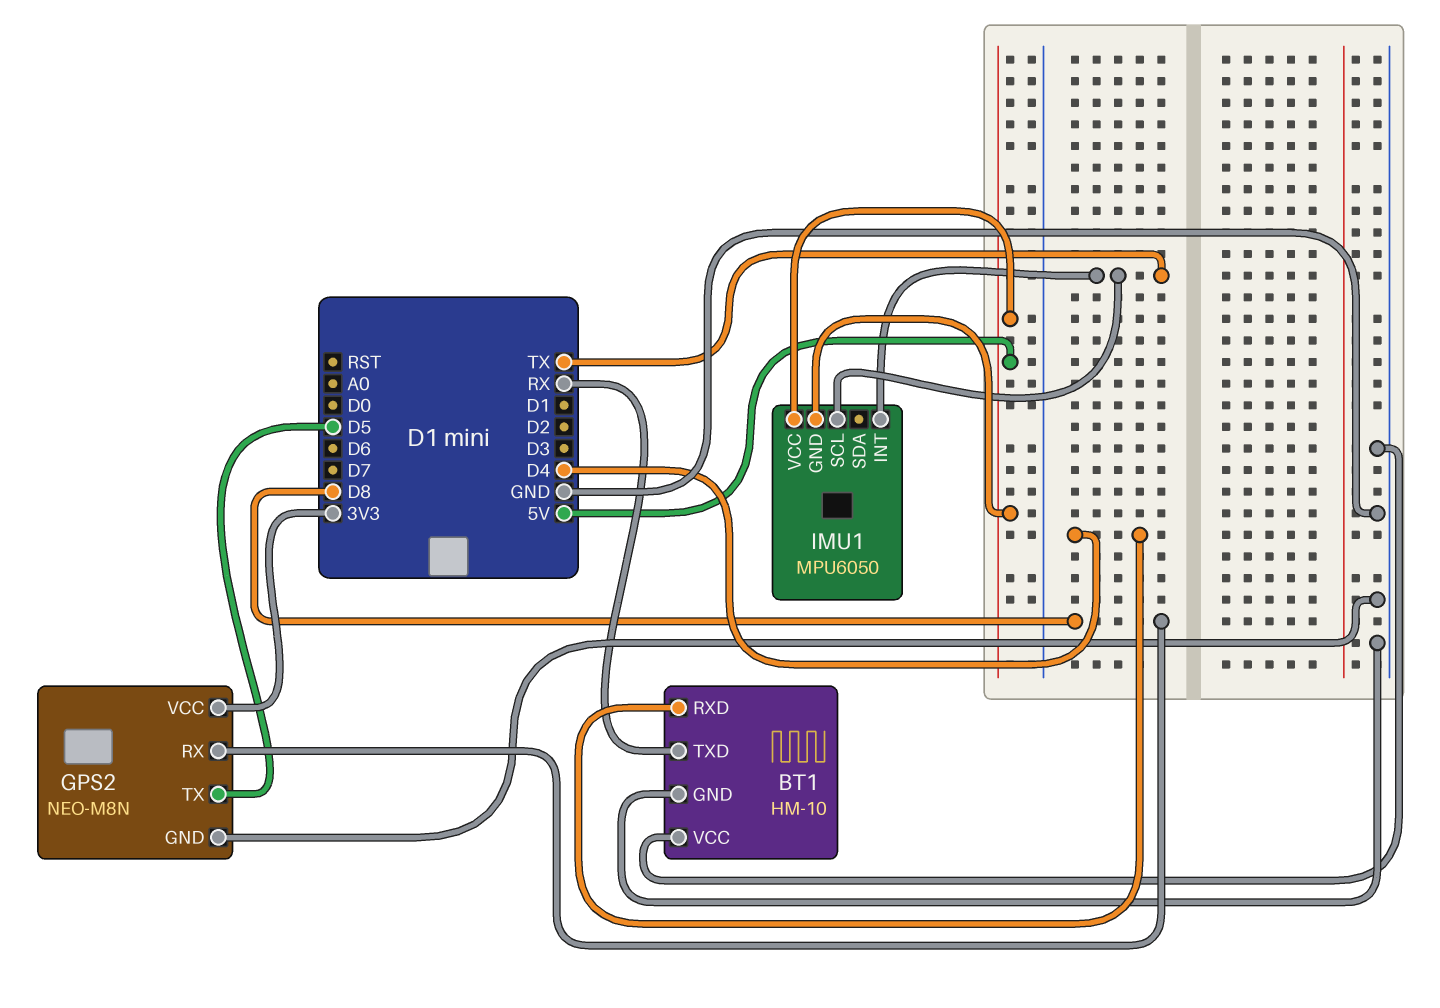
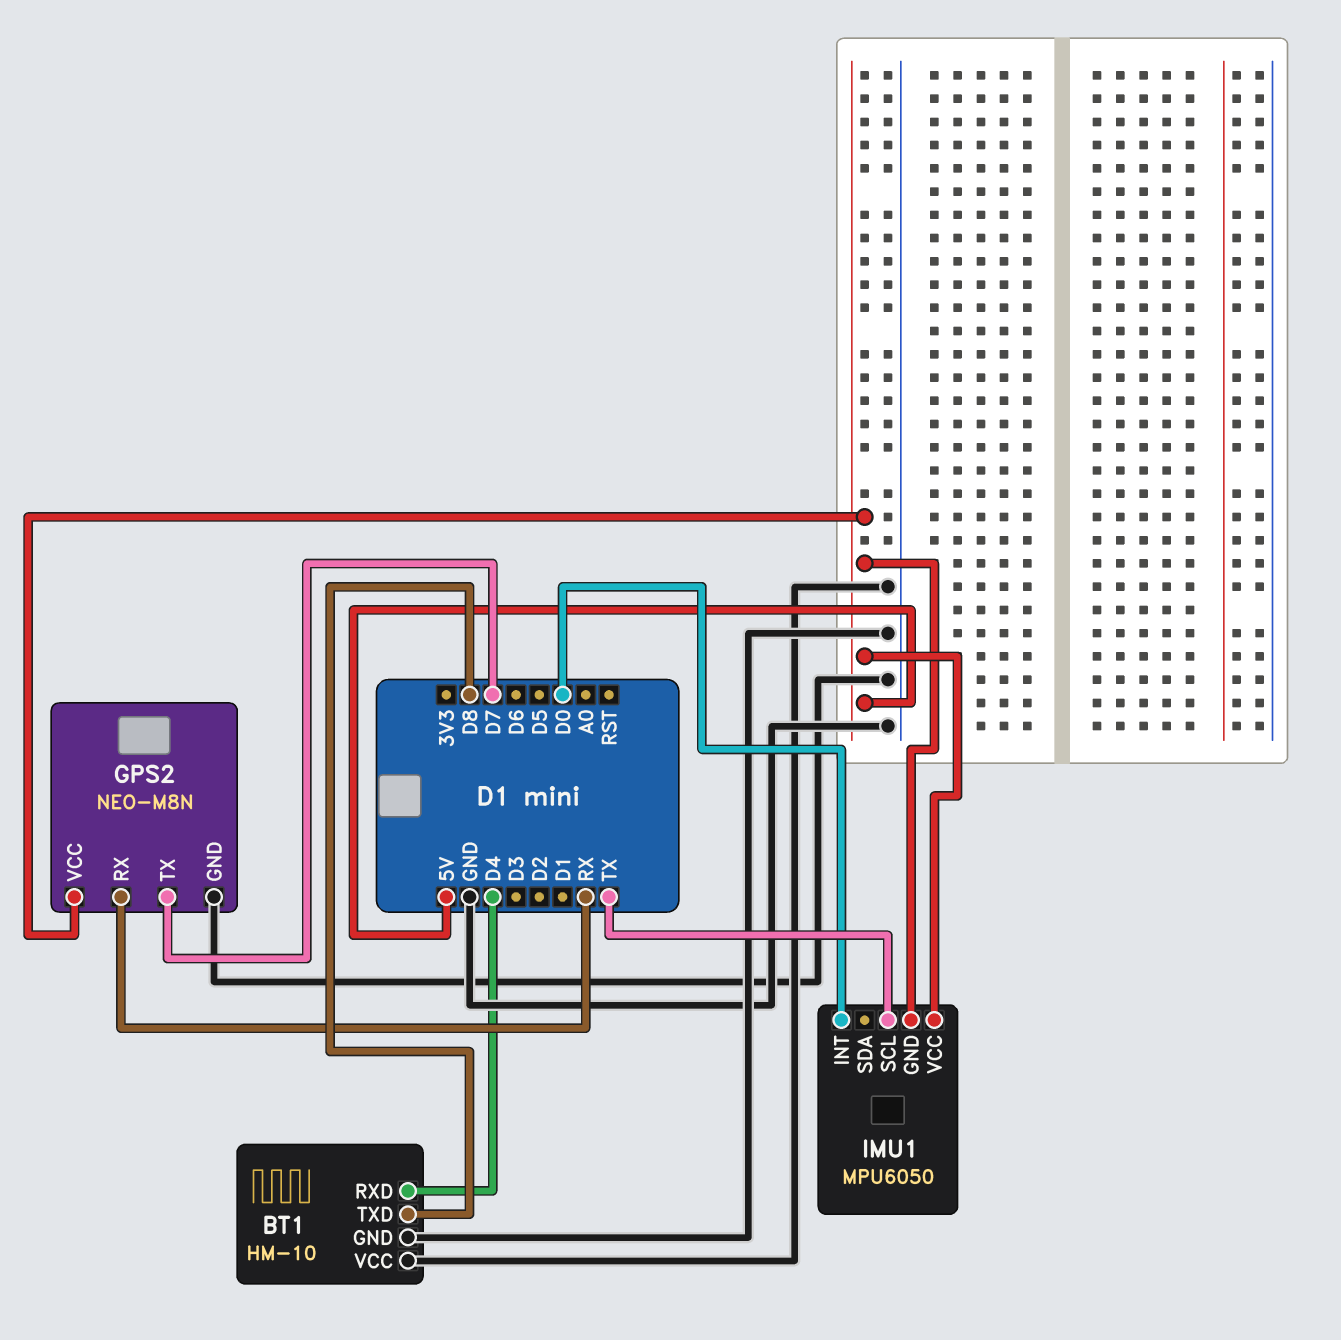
BT1 pin TXD: RX -> D8
GPS2 pin RX: D8 -> RX
GPS2 pin TX: D5 -> D7
GPS2 pin VCC: 3V3 -> 5V
IMU1 pin INT: TX -> D0

